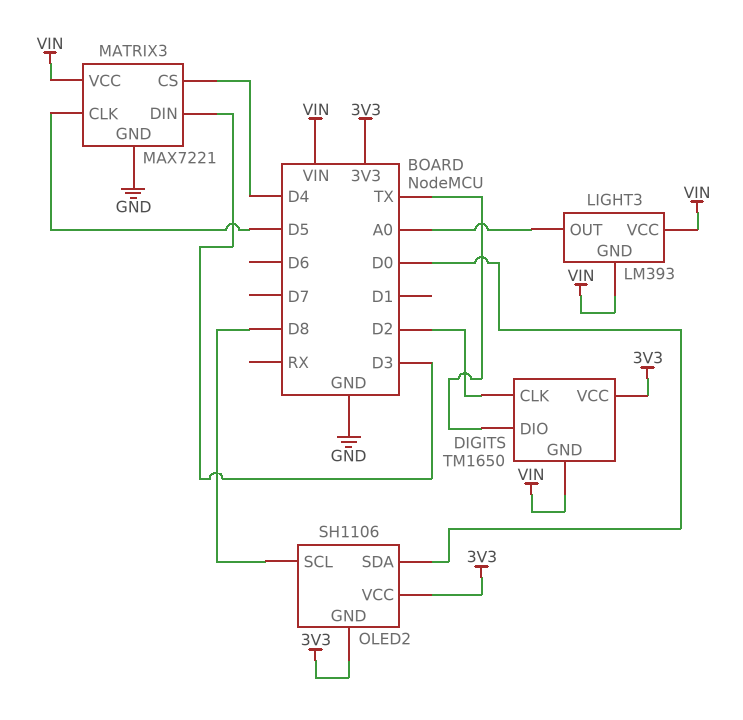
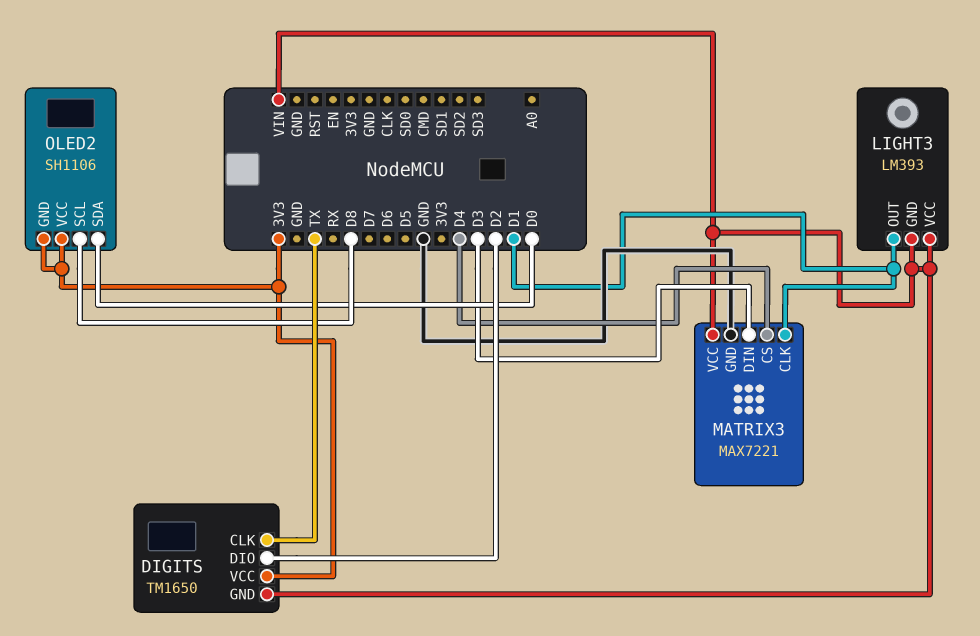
DIGITS pin CLK: D2 -> TX
DIGITS pin DIO: TX -> D2
LIGHT3 pin OUT: A0 -> D1
MATRIX3 pin CLK: D5 -> D1

